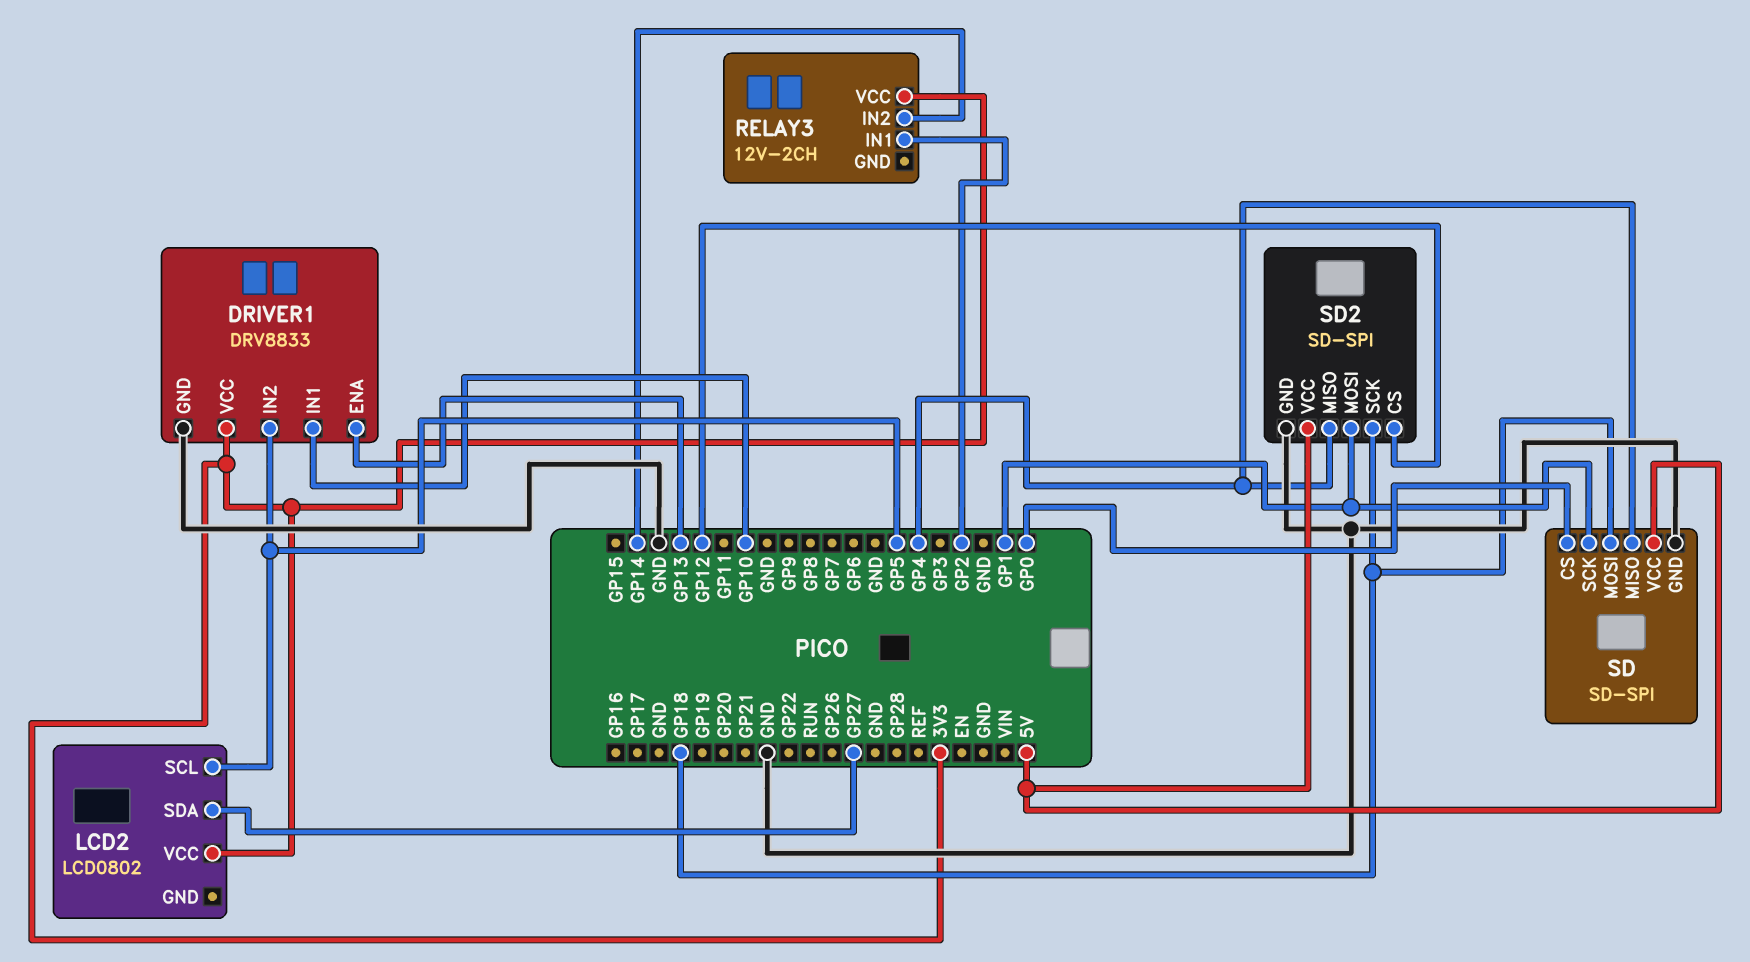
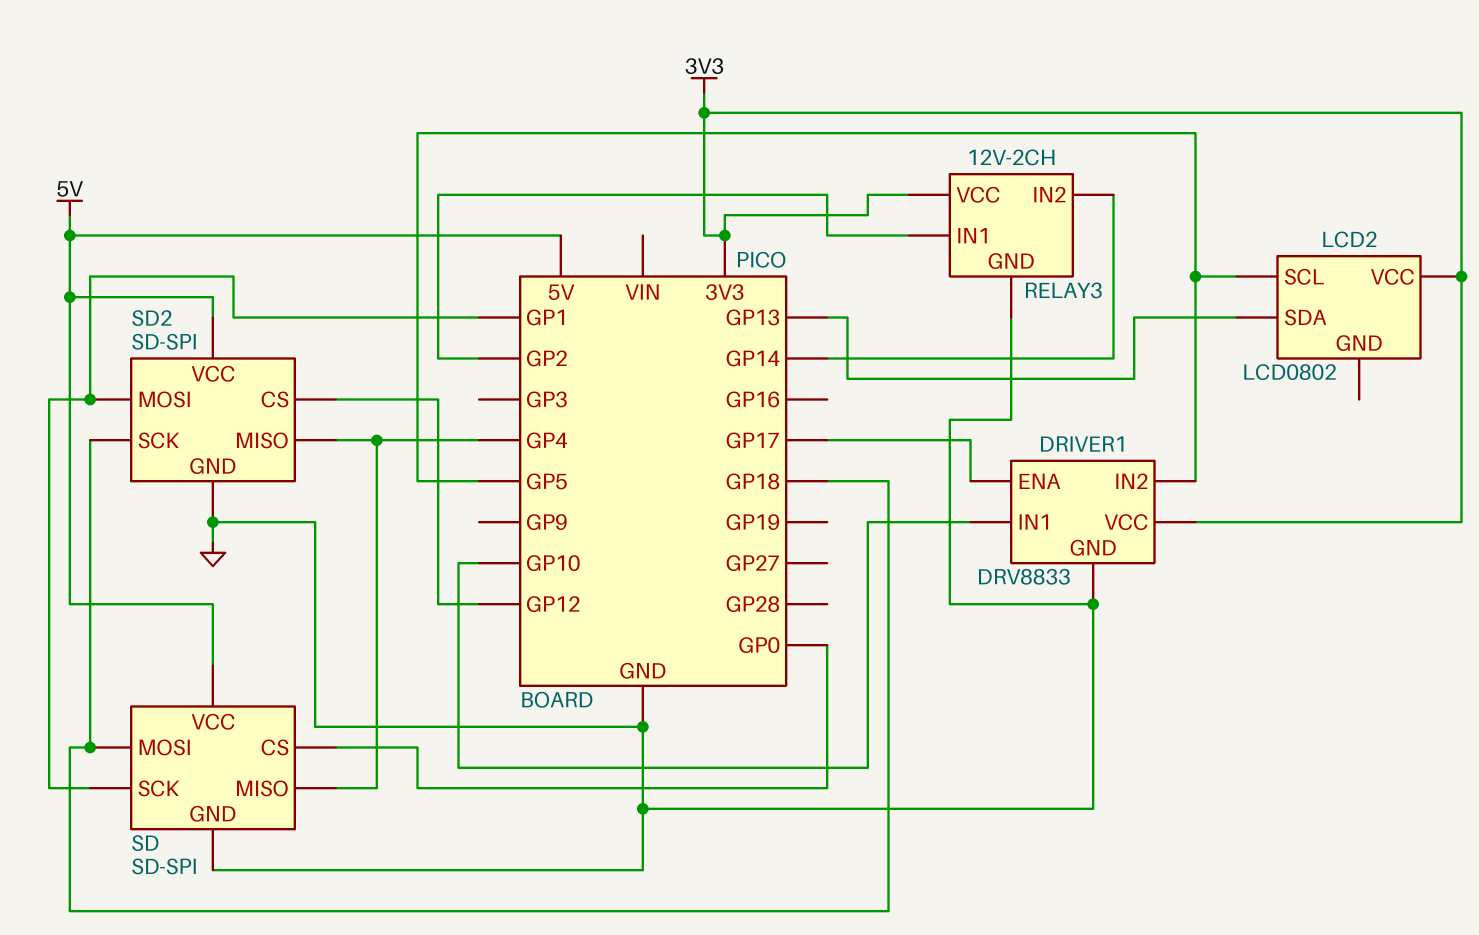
DRIVER1 pin ENA: GP13 -> GP17
LCD2 pin SDA: GP27 -> GP13
RELAY3 pin GND: none -> GND

